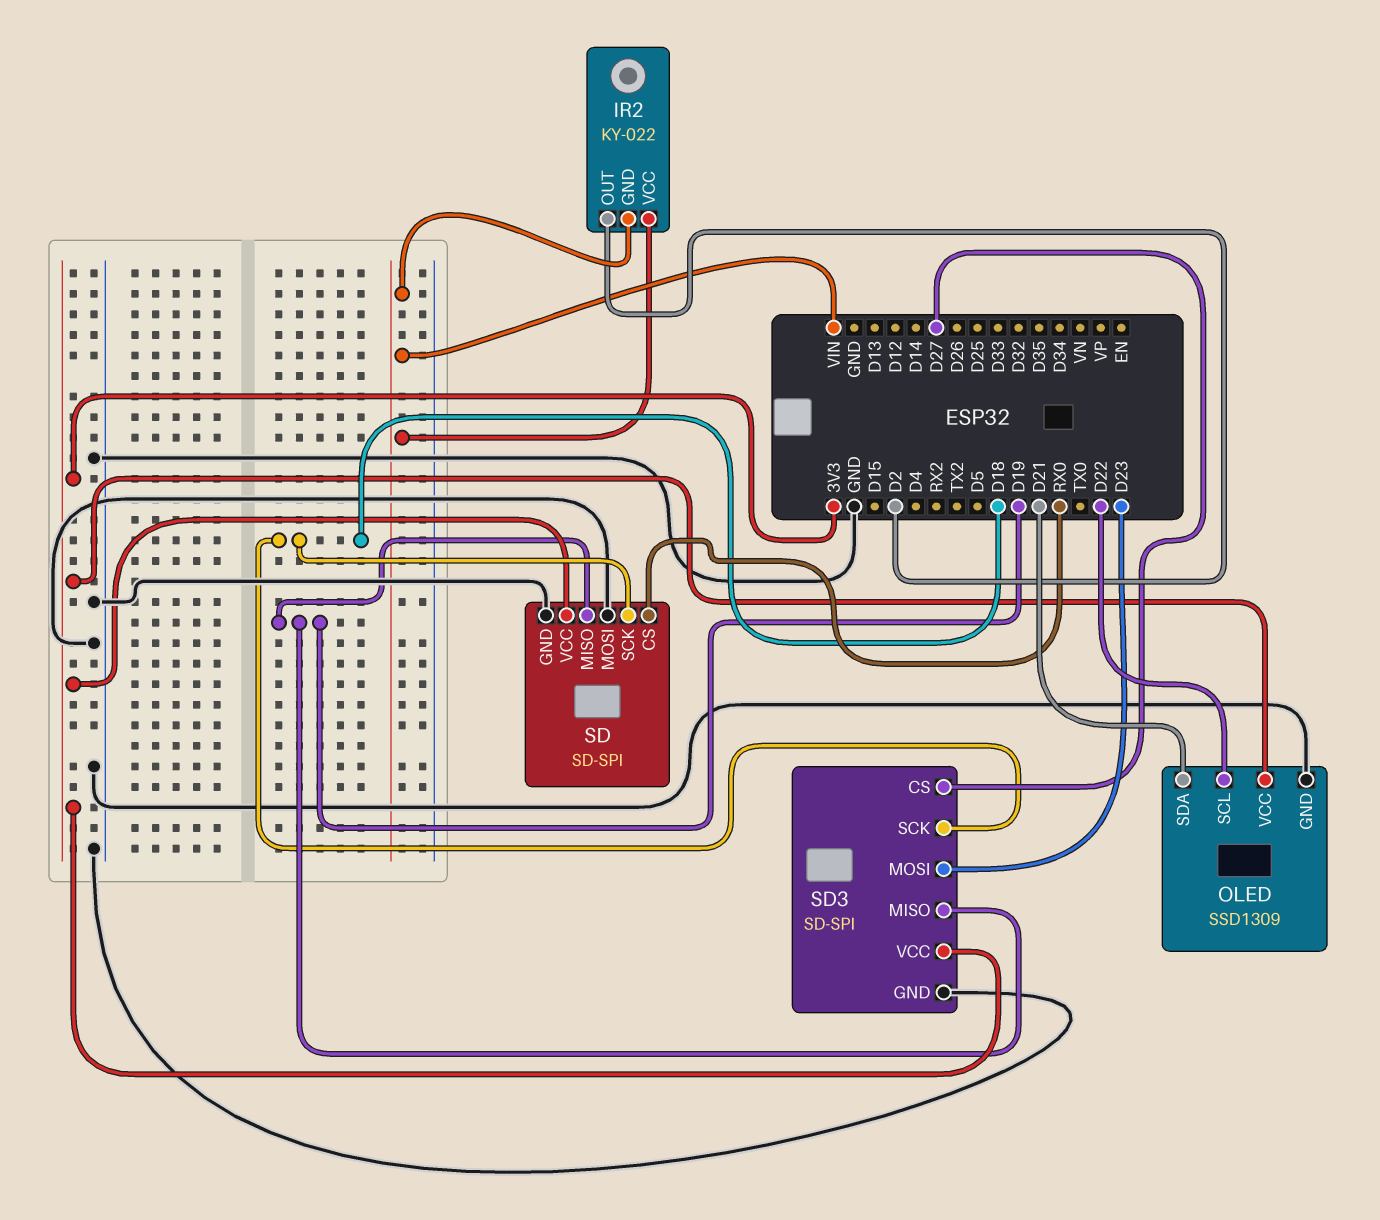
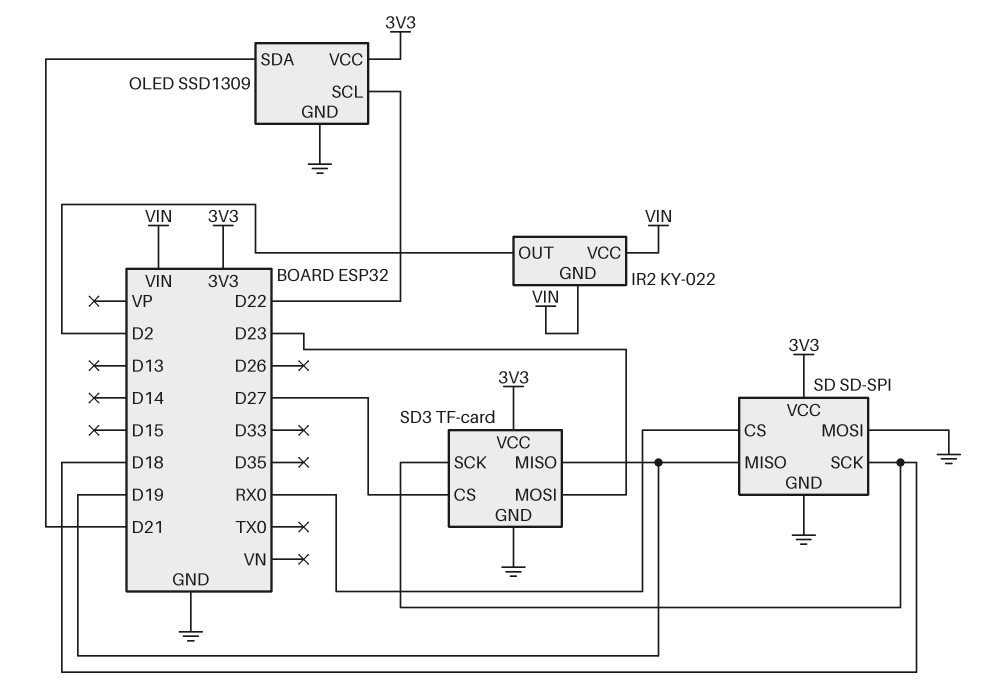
SD3: SD-SPI -> TF-card

